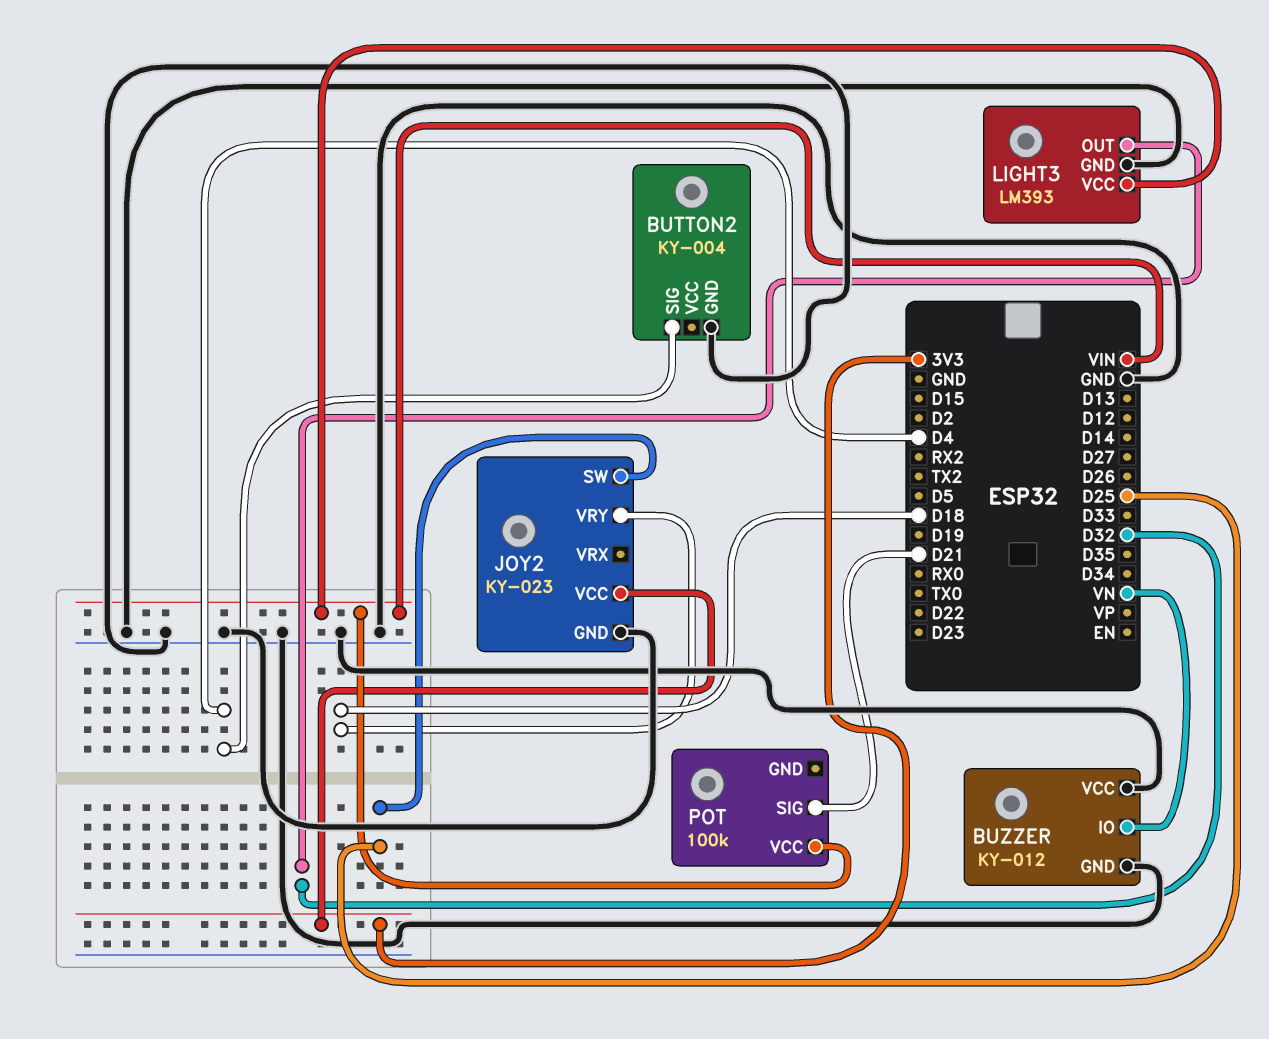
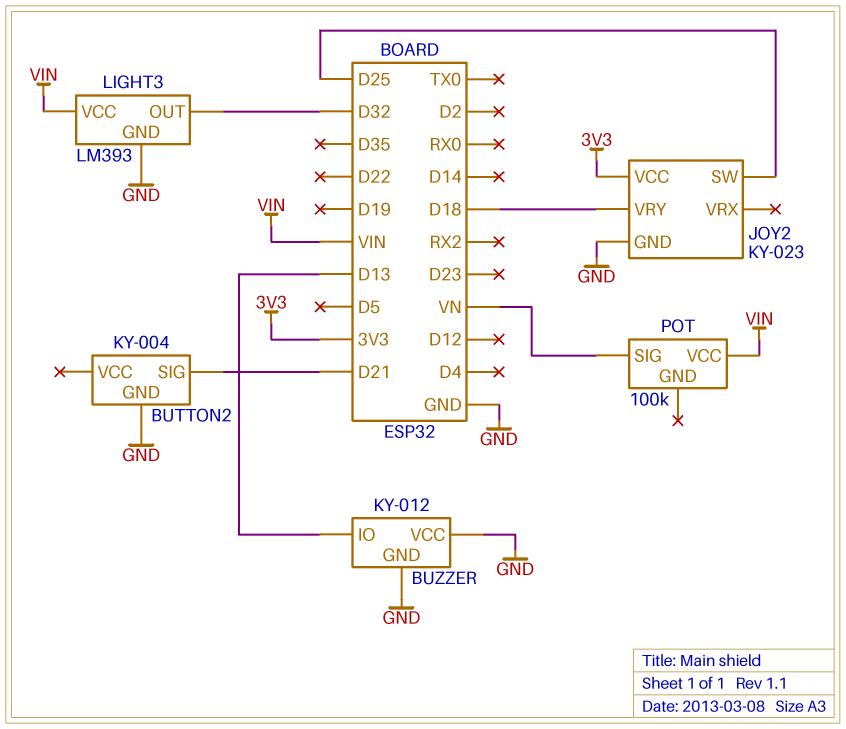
BUTTON2 pin SIG: D4 -> D21
BUZZER pin IO: VN -> D13
POT pin SIG: D21 -> VN

